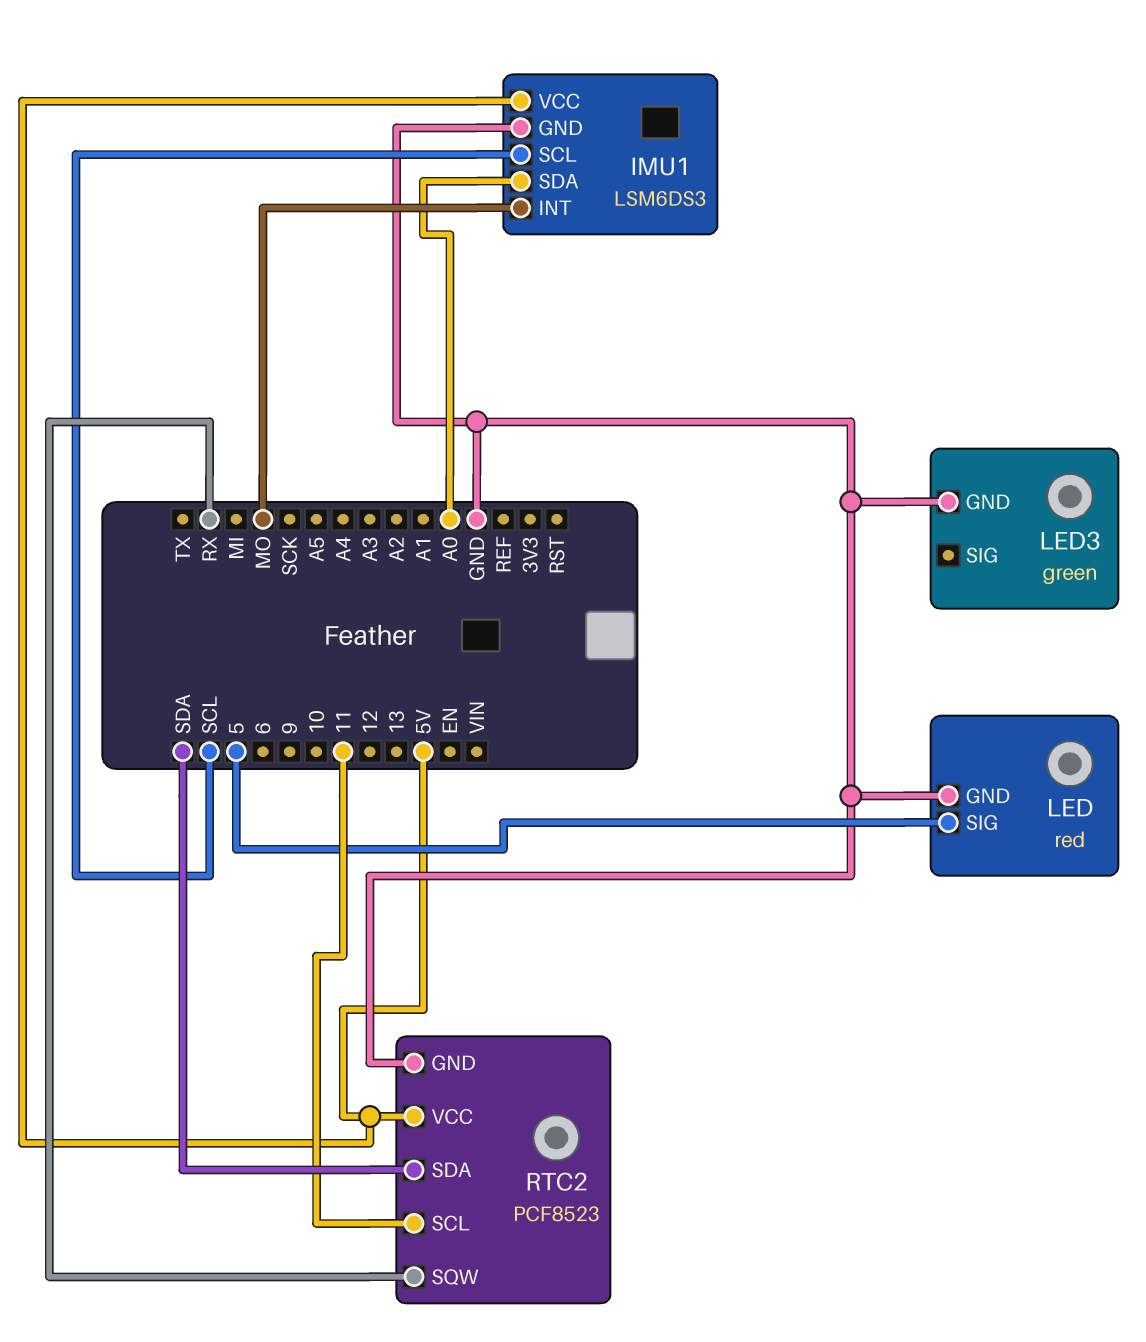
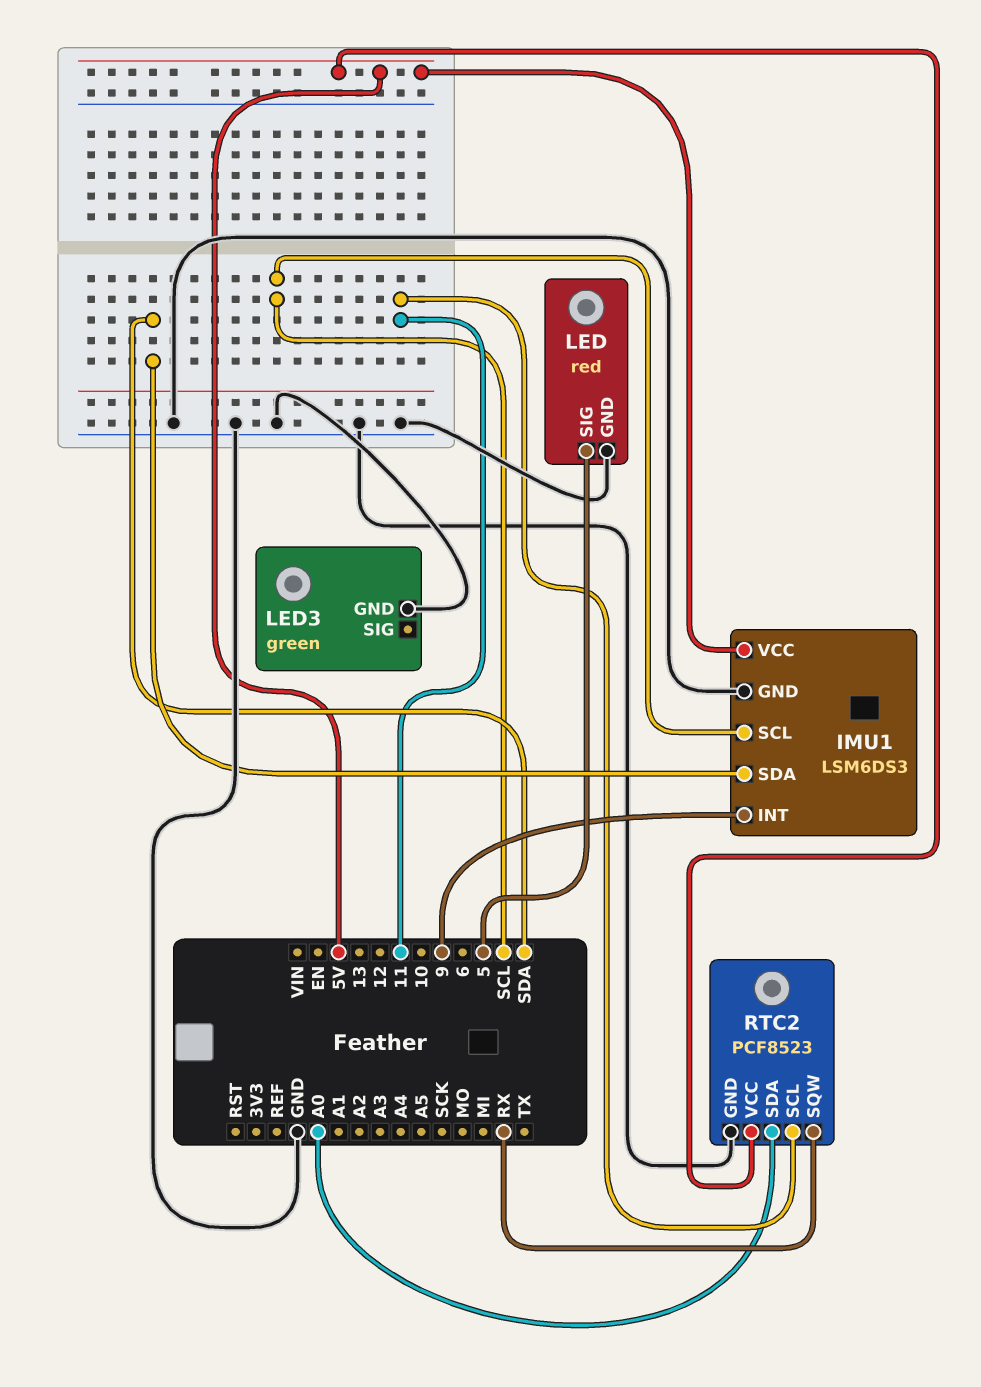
IMU1 pin INT: MO -> 9
IMU1 pin SDA: A0 -> SDA
RTC2 pin SDA: SDA -> A0

